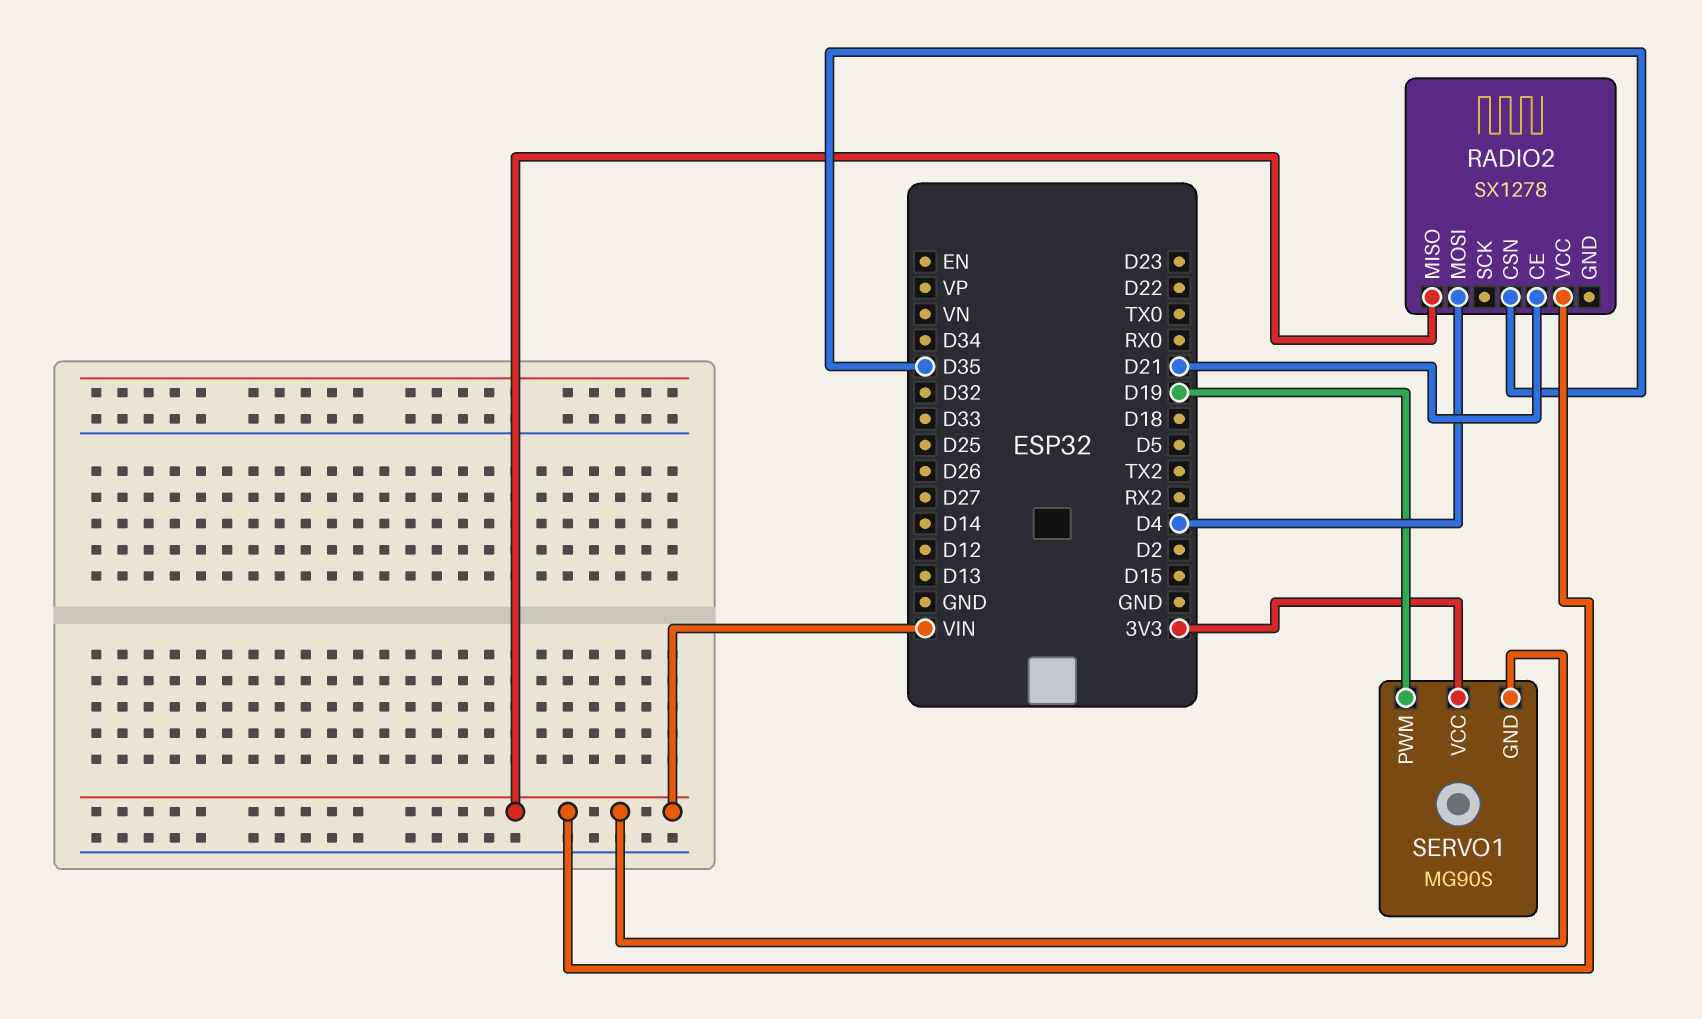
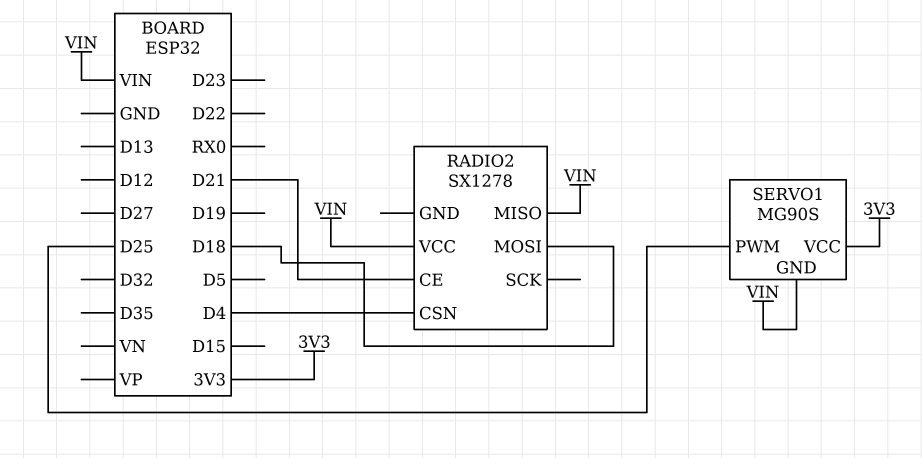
RADIO2 pin CSN: D35 -> D4
RADIO2 pin MOSI: D4 -> D18
SERVO1 pin PWM: D19 -> D25

